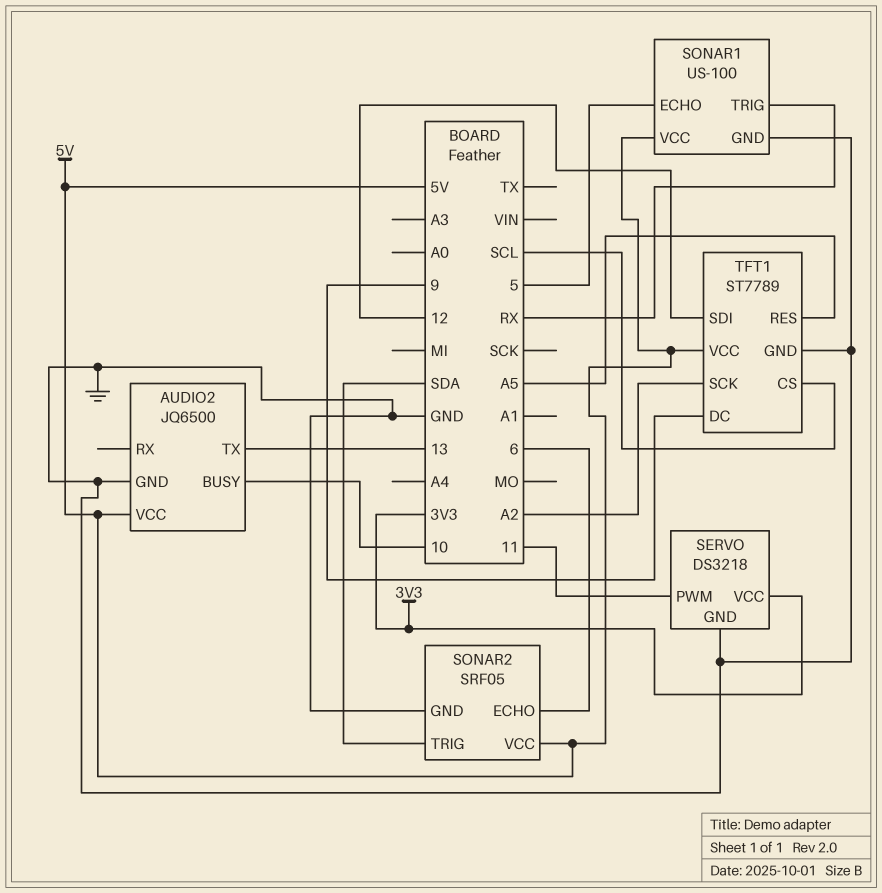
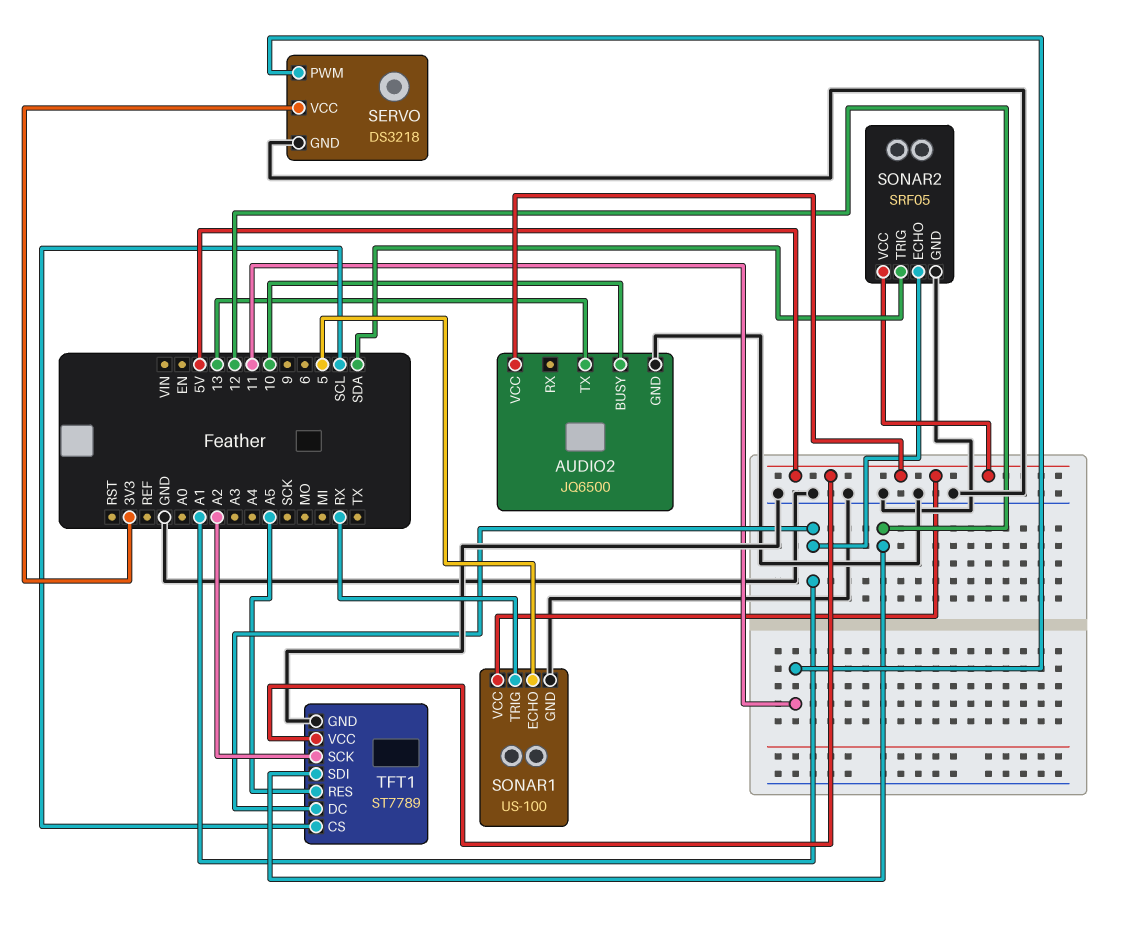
SONAR2 pin ECHO: 6 -> A1
TFT1 pin DC: 9 -> A1

